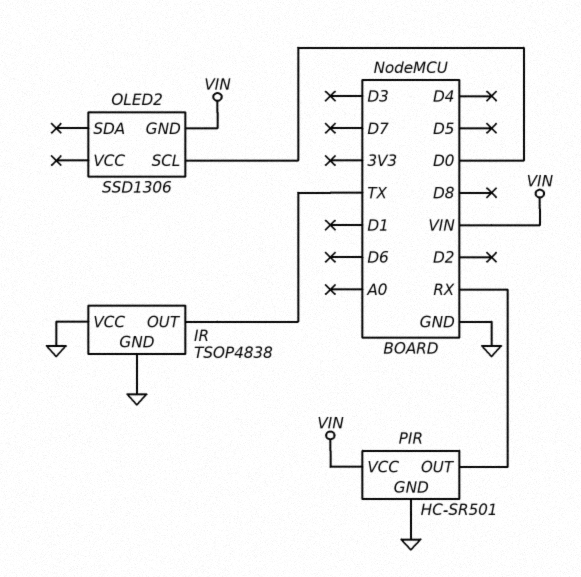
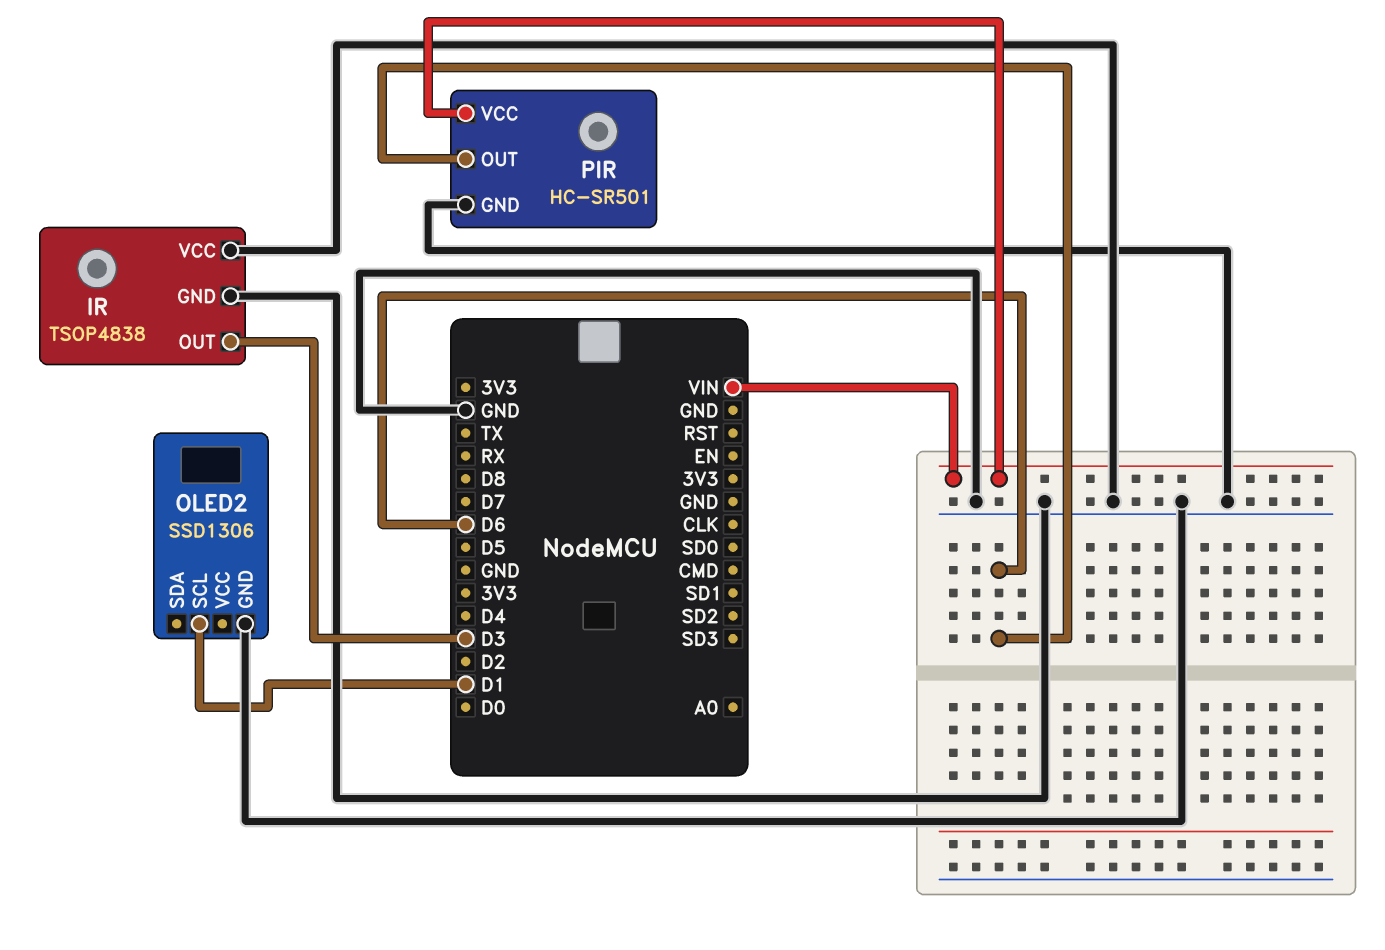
IR pin OUT: TX -> D3
OLED2 pin GND: VIN -> GND
OLED2 pin SCL: D0 -> D1
PIR pin OUT: RX -> D6

